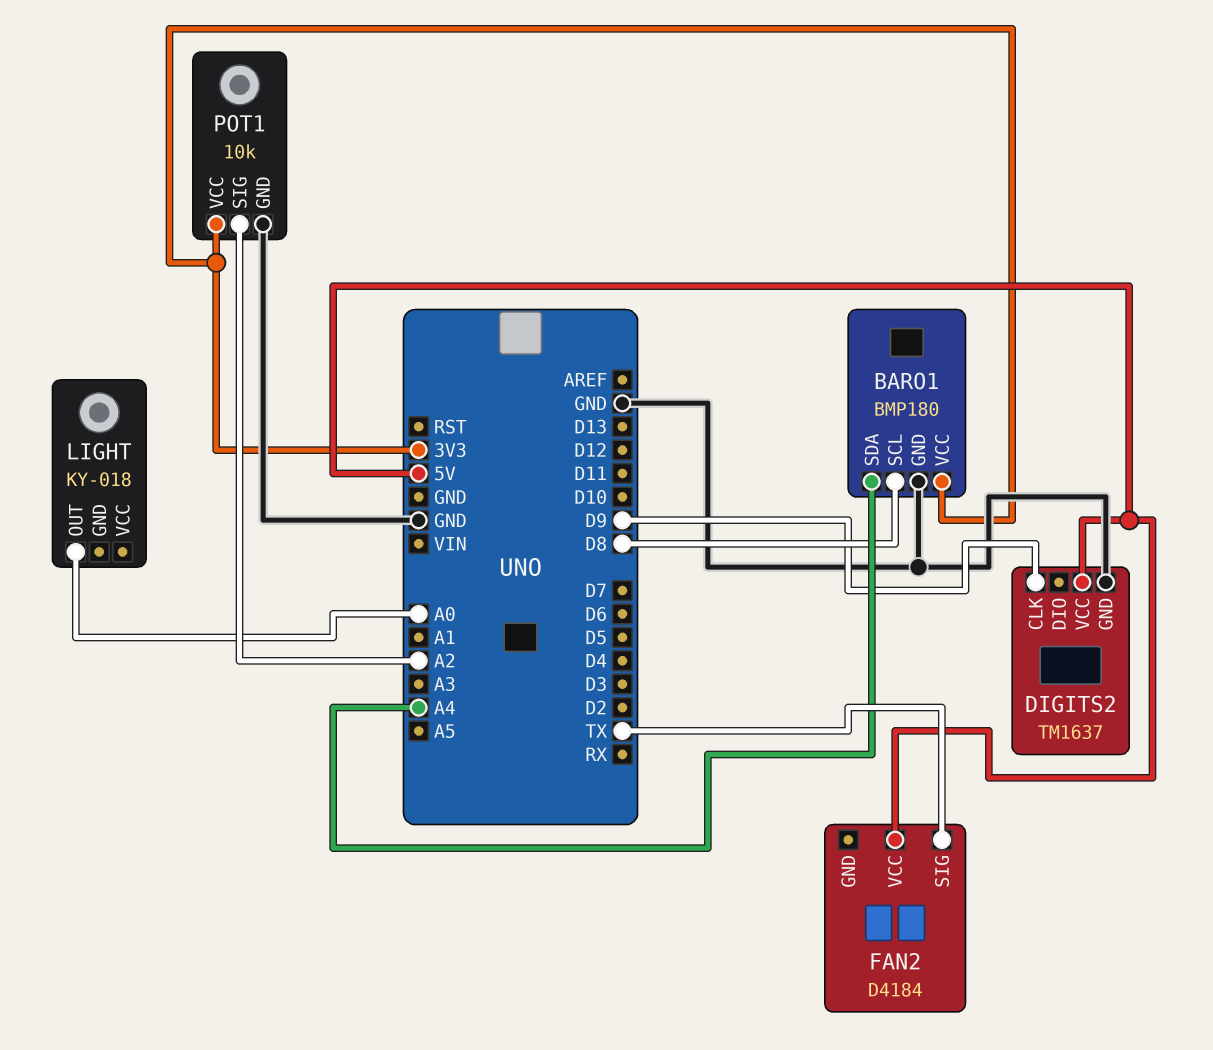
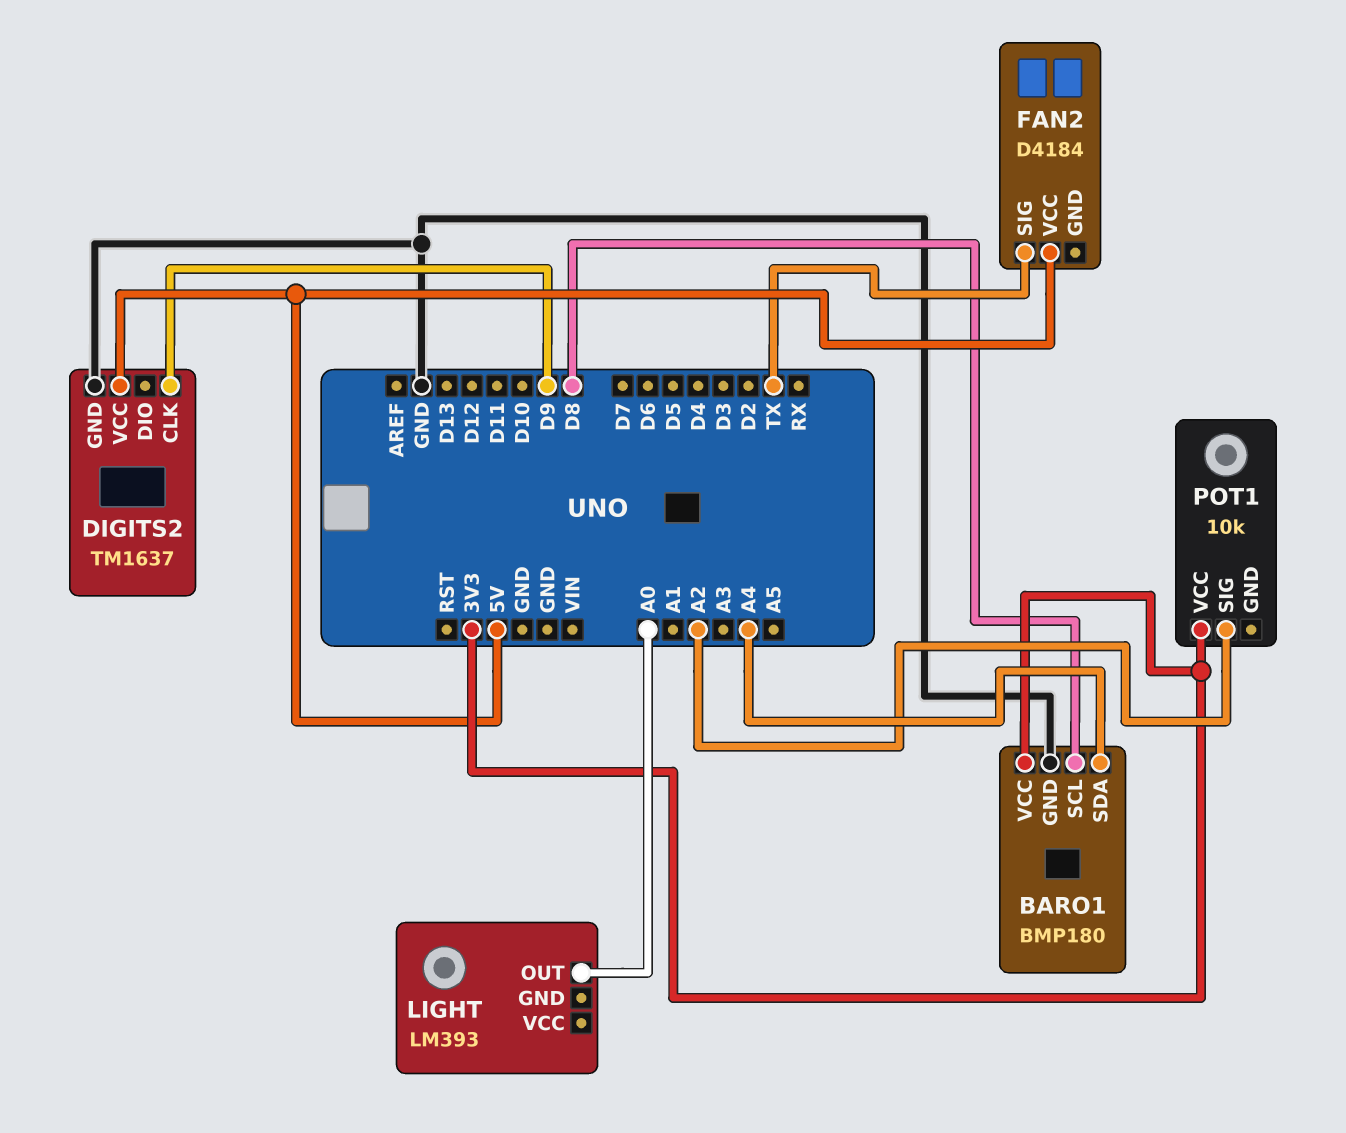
LIGHT: KY-018 -> LM393
POT1 pin GND: GND -> none

